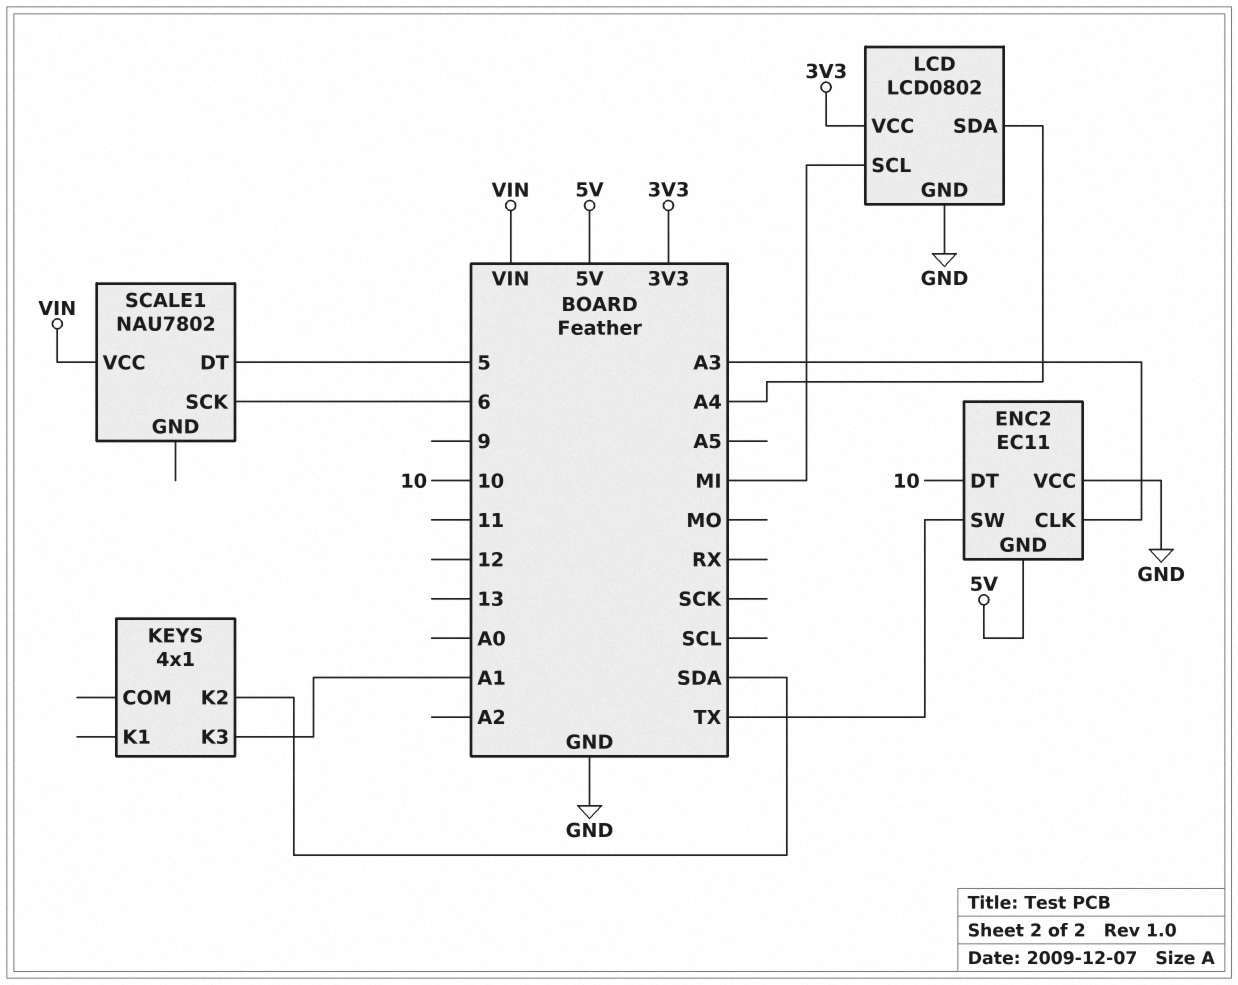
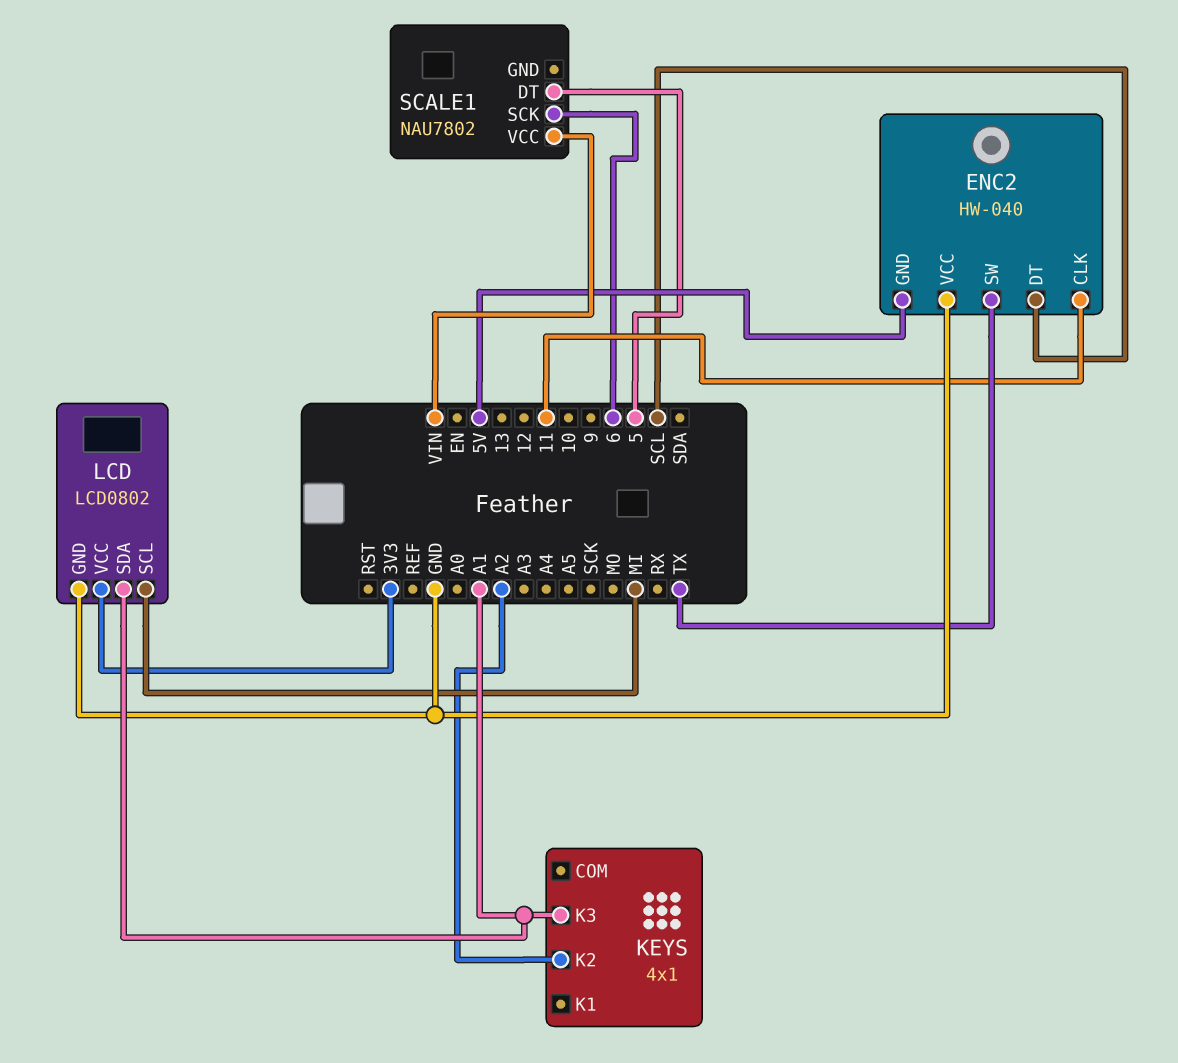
ENC2: EC11 -> HW-040
ENC2 pin CLK: A3 -> 11
ENC2 pin DT: 10 -> SCL
KEYS pin K2: SDA -> A2
LCD pin SDA: A4 -> A1

